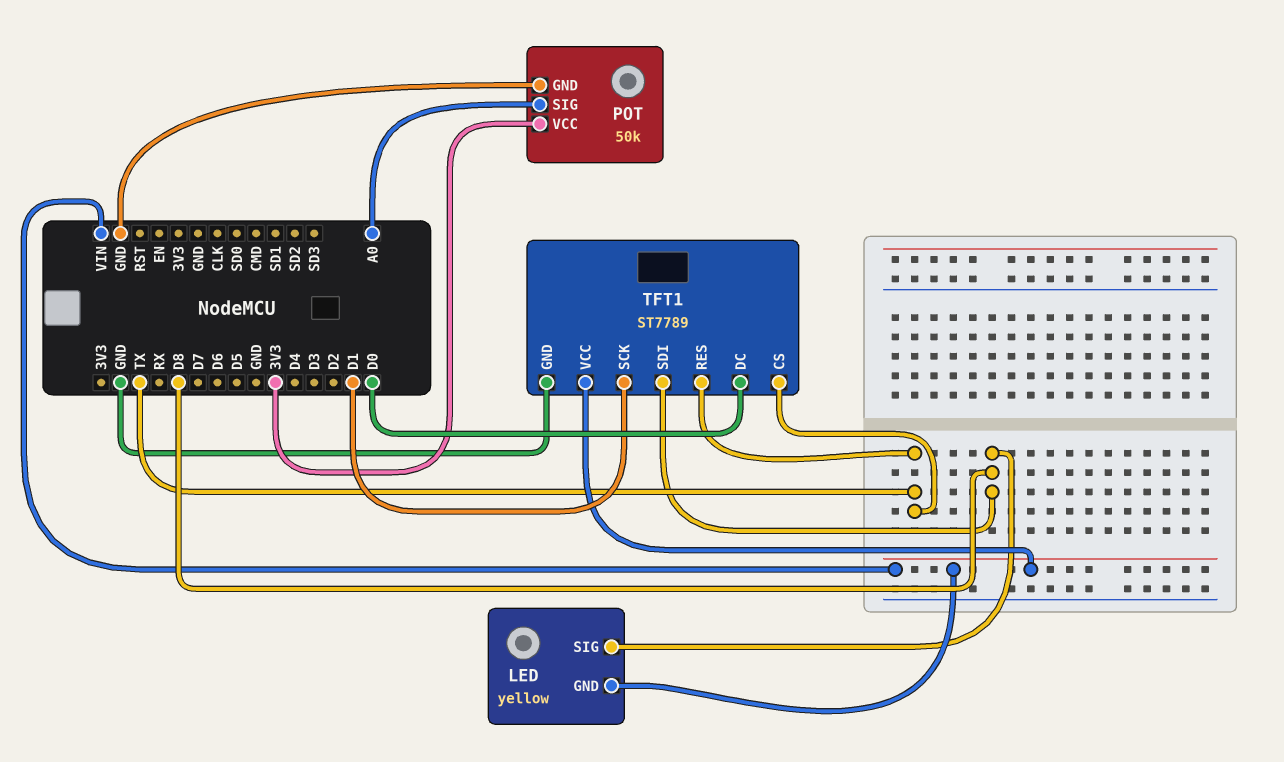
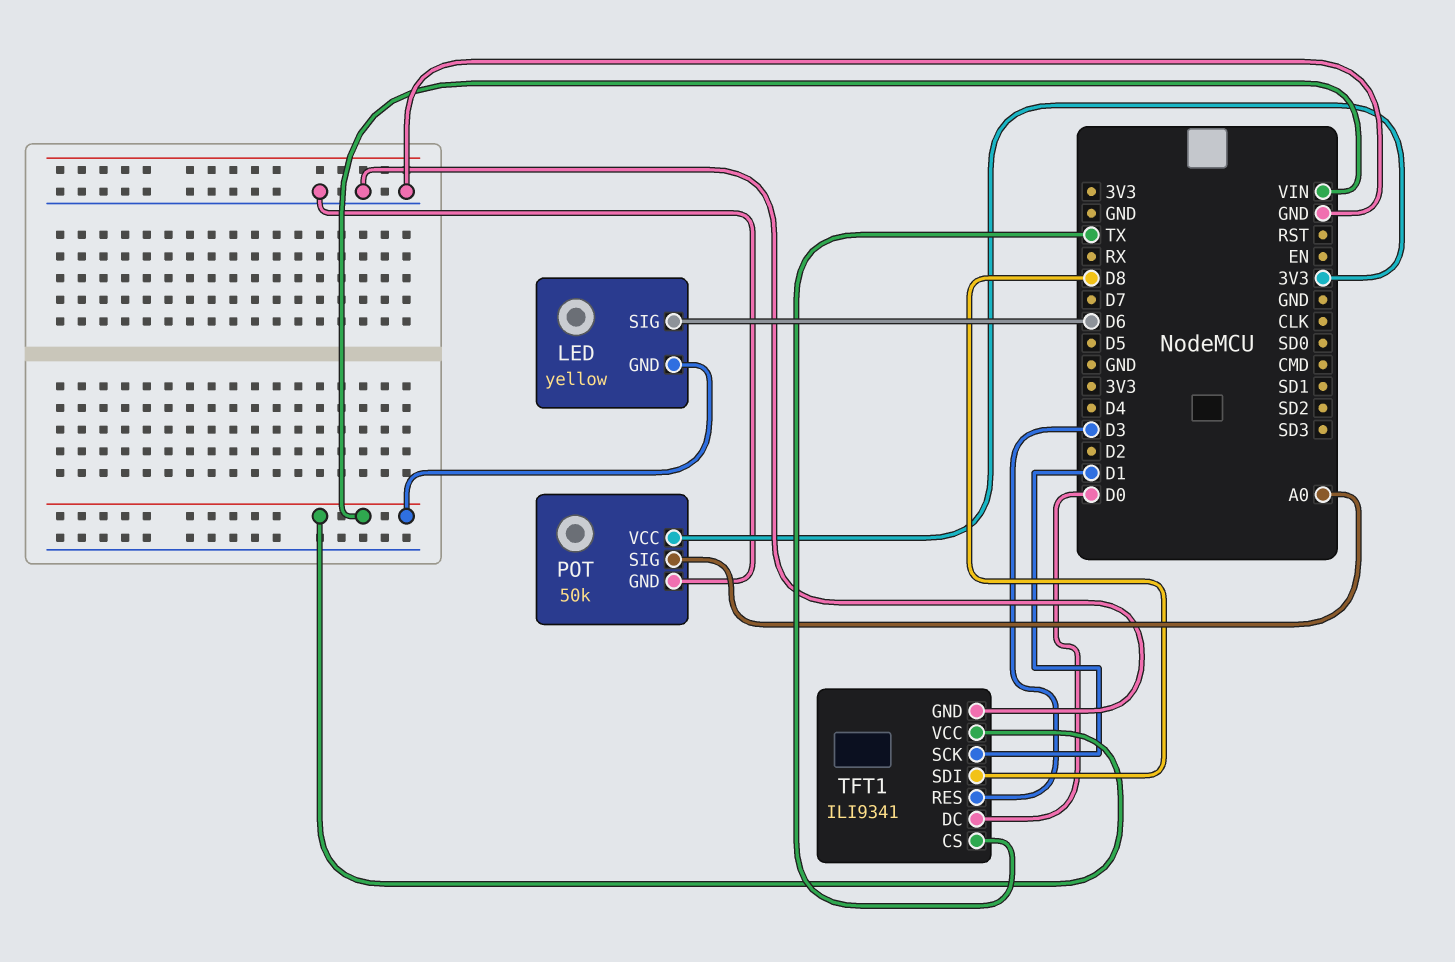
LED pin SIG: D8 -> D6
TFT1: ST7789 -> ILI9341
TFT1 pin RES: TX -> D3

